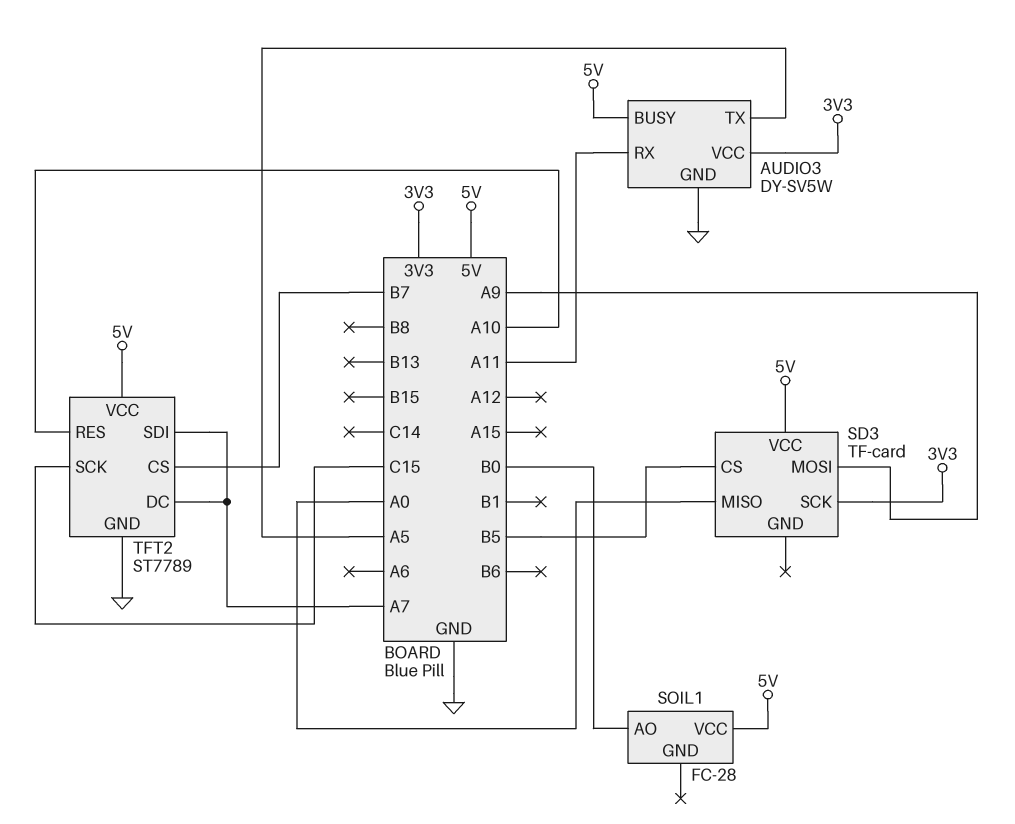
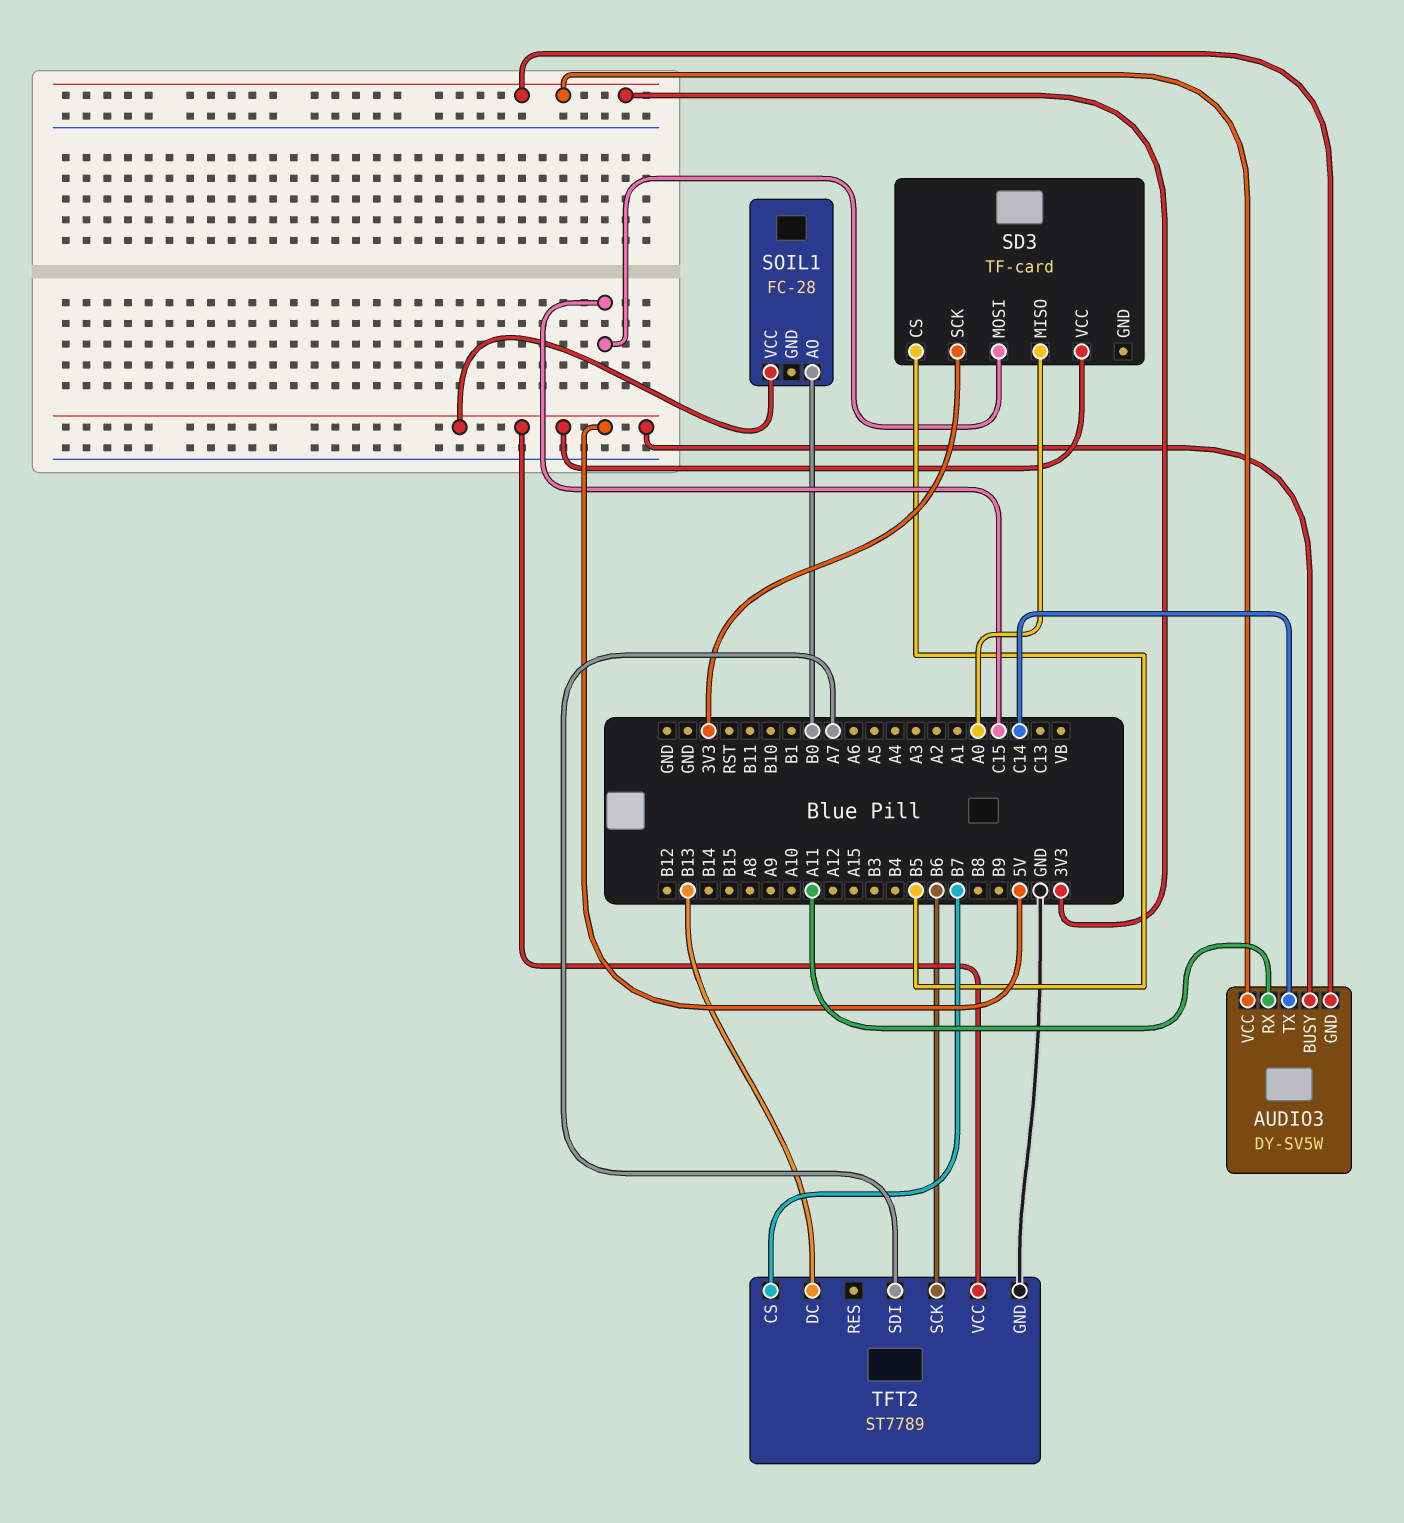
AUDIO3 pin GND: GND -> 3V3
AUDIO3 pin TX: A5 -> C14
SD3 pin MOSI: A9 -> C15
TFT2 pin DC: A7 -> B13
TFT2 pin RES: A10 -> none
TFT2 pin SCK: C15 -> B6

